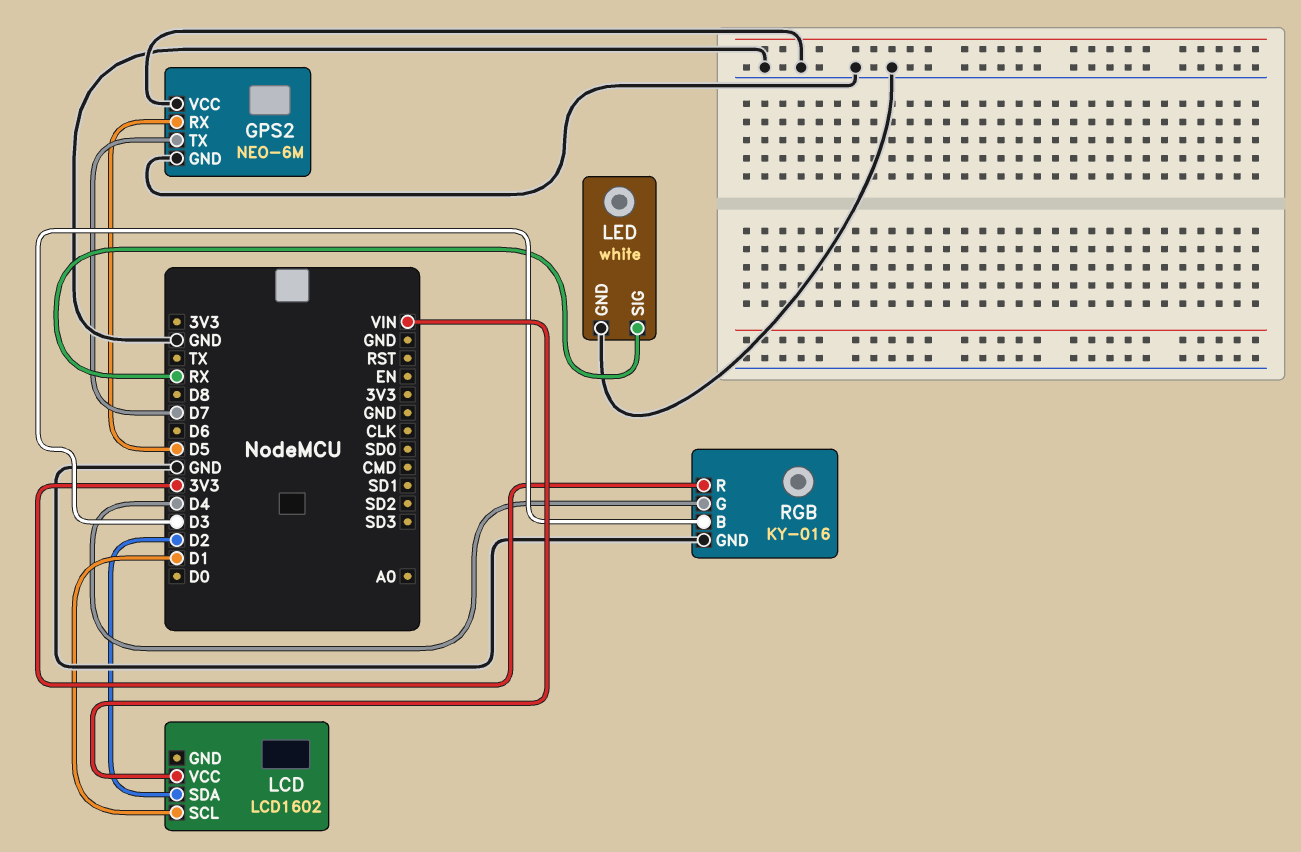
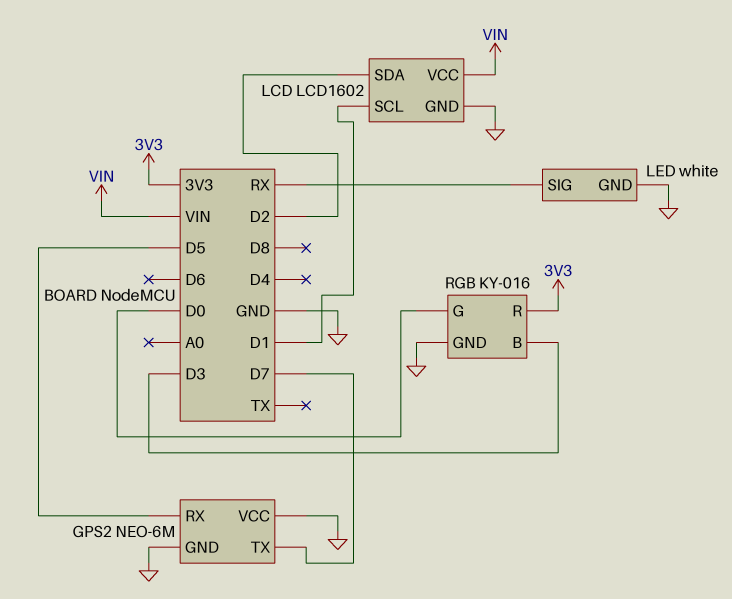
LCD pin GND: none -> GND
RGB pin G: D4 -> D0

